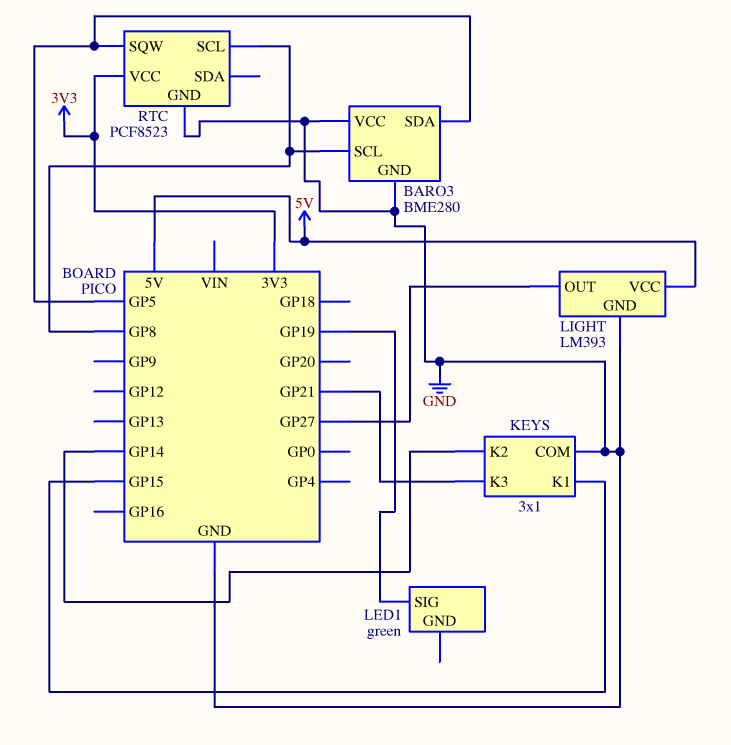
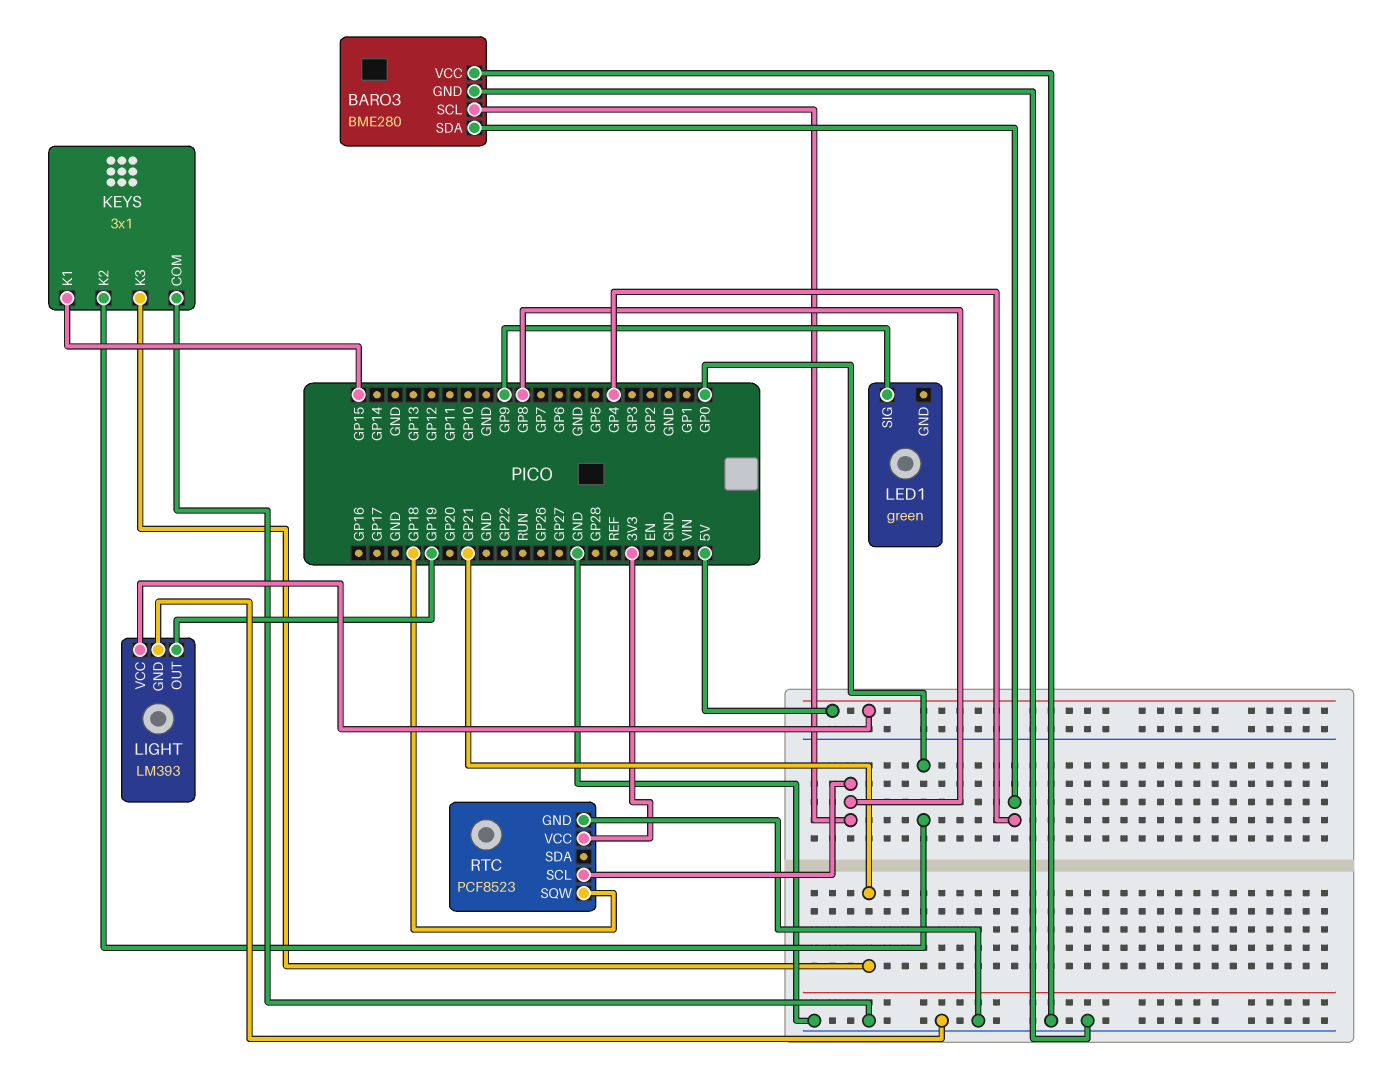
BARO3 pin SDA: GP5 -> GP4
KEYS pin K2: GP14 -> GP0
LED1 pin SIG: GP19 -> GP9
LIGHT pin OUT: GP27 -> GP19
RTC pin SQW: GP5 -> GP18

